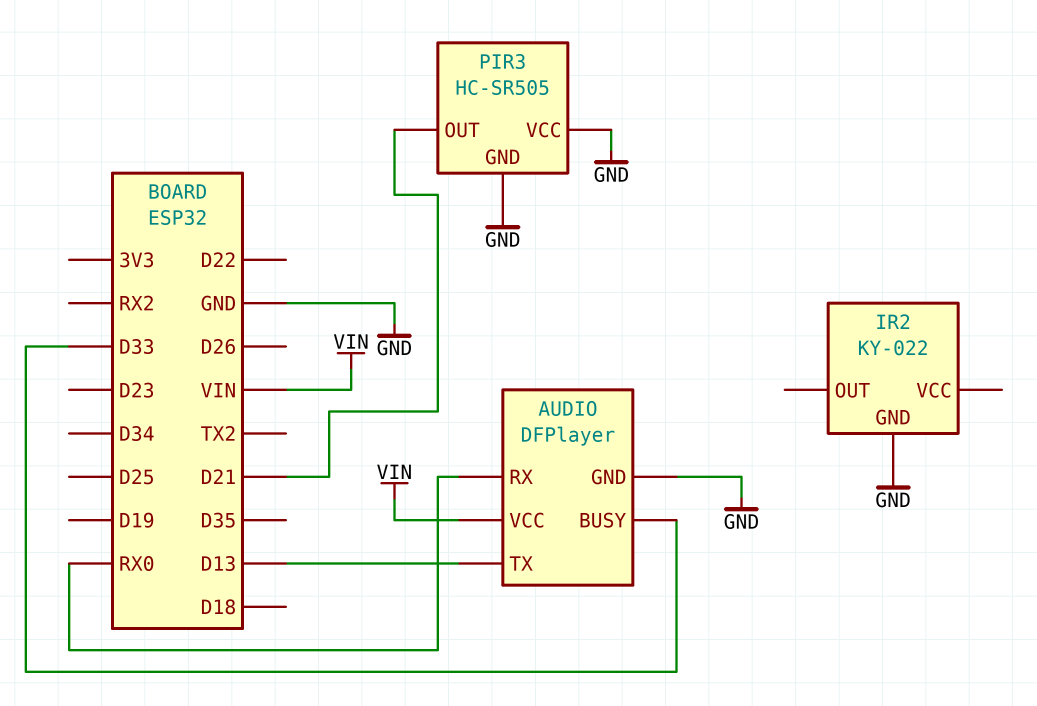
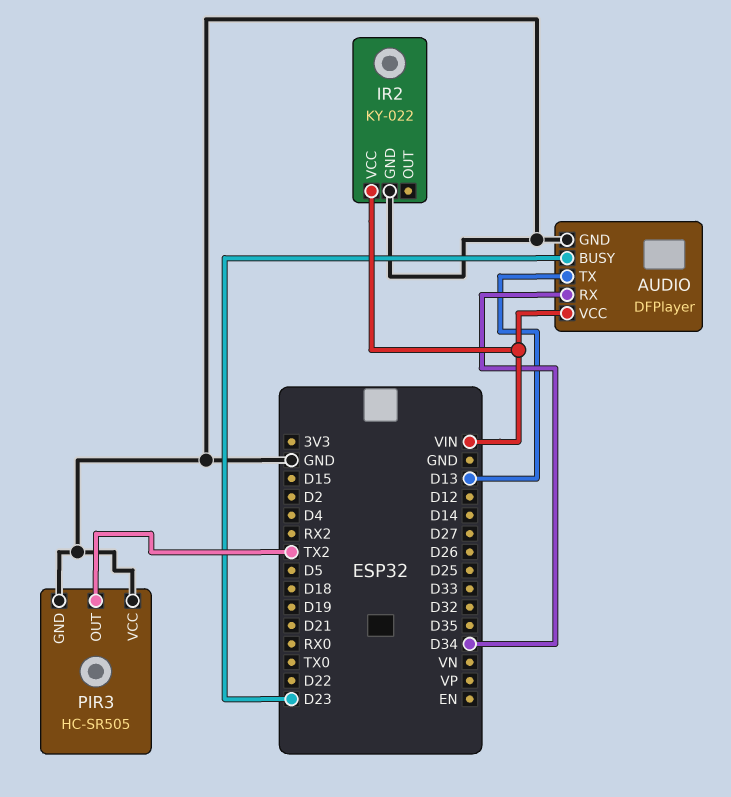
AUDIO pin BUSY: D33 -> D23
AUDIO pin RX: RX0 -> D34
IR2 pin VCC: none -> VIN
PIR3 pin OUT: D21 -> TX2

